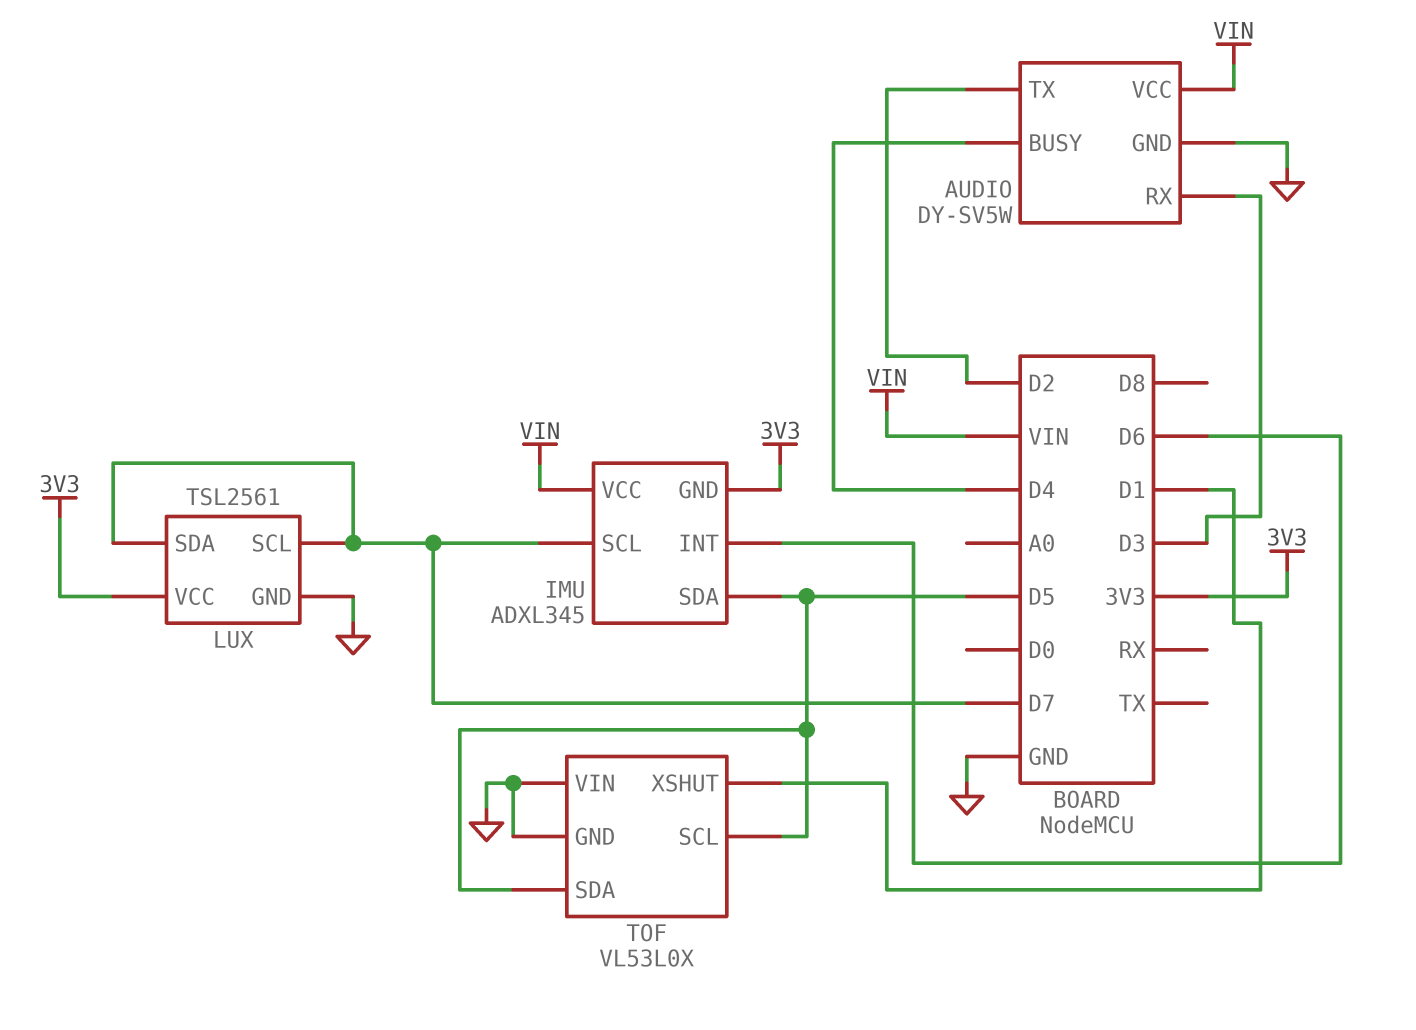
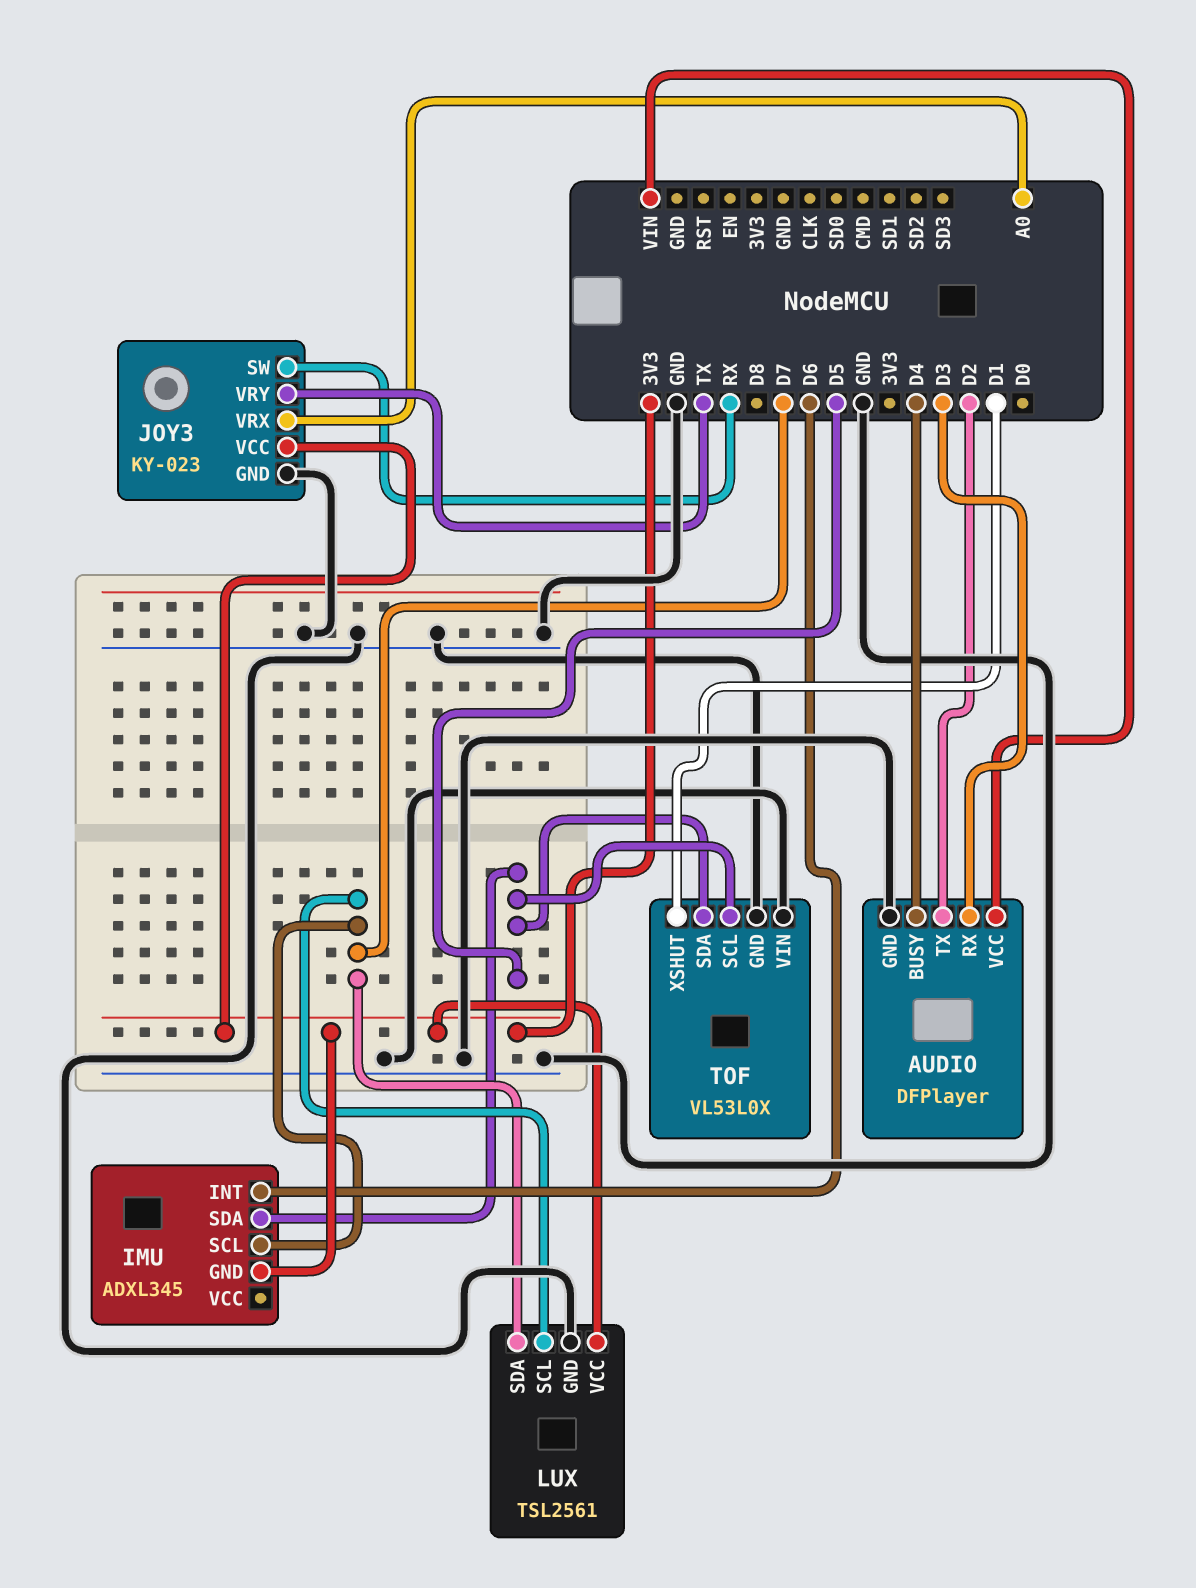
AUDIO: DY-SV5W -> DFPlayer
IMU pin VCC: VIN -> none
JOY3: none -> KY-023
JOY3 pin GND: none -> GND
JOY3 pin SW: none -> RX
JOY3 pin VCC: none -> 3V3
JOY3 pin VRX: none -> A0
JOY3 pin VRY: none -> TX

